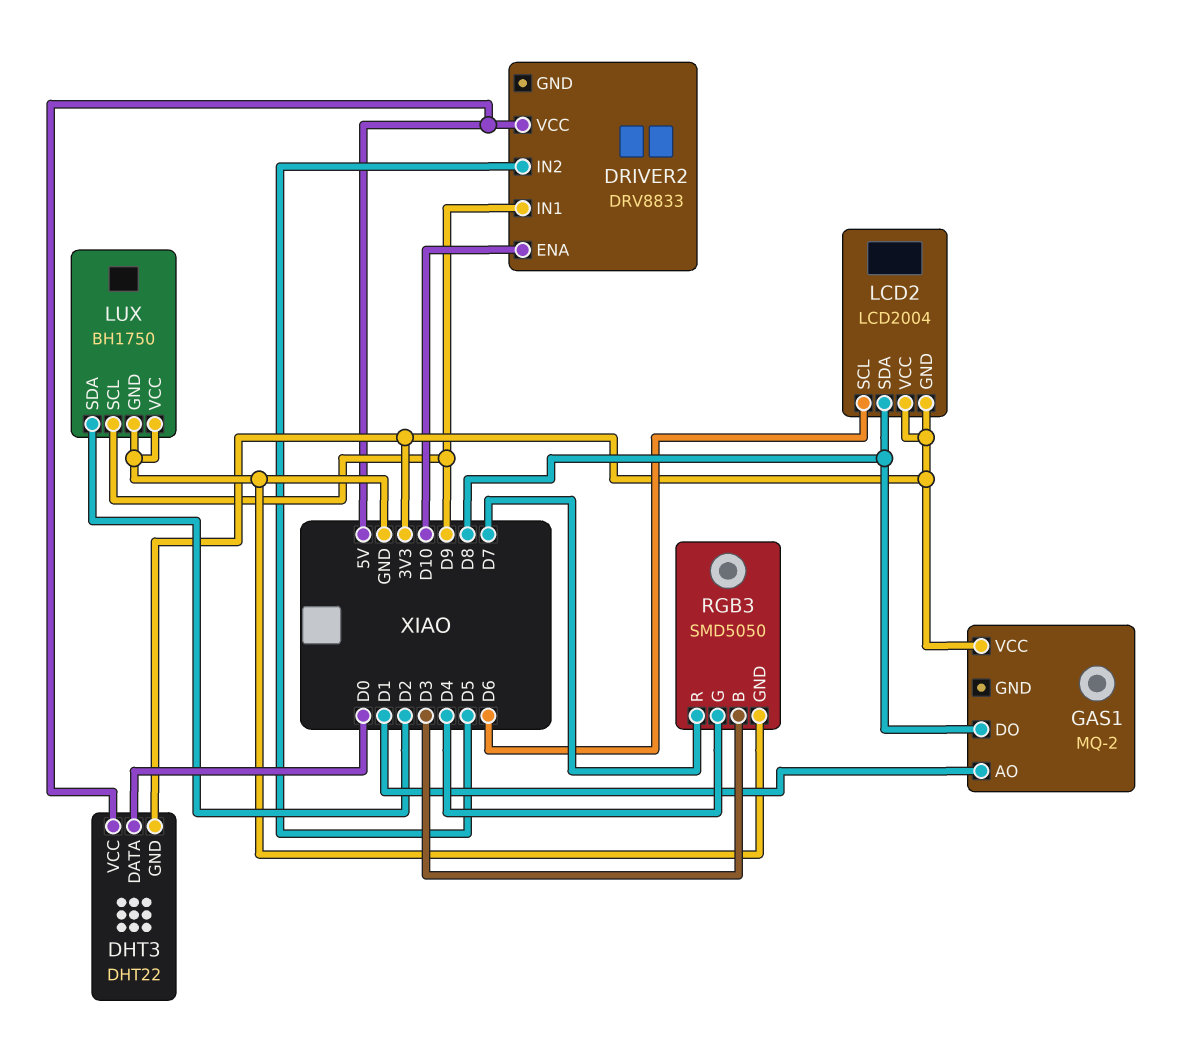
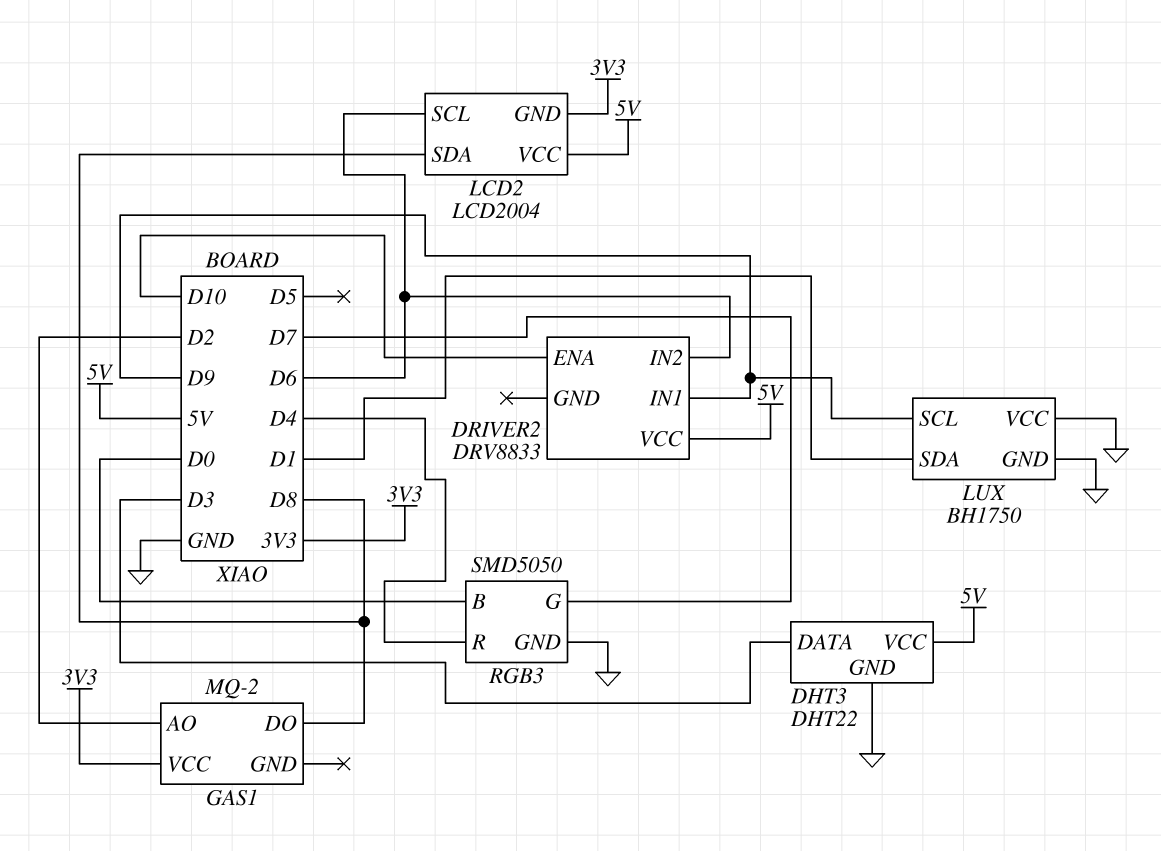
DHT3 pin DATA: D0 -> D3
DHT3 pin GND: 3V3 -> GND
DRIVER2 pin IN2: D5 -> D6
GAS1 pin AO: D1 -> D2
LCD2 pin VCC: 3V3 -> 5V
LUX pin SDA: D2 -> D1
RGB3 pin B: D3 -> D0
RGB3 pin G: D4 -> D7
RGB3 pin R: D7 -> D4

